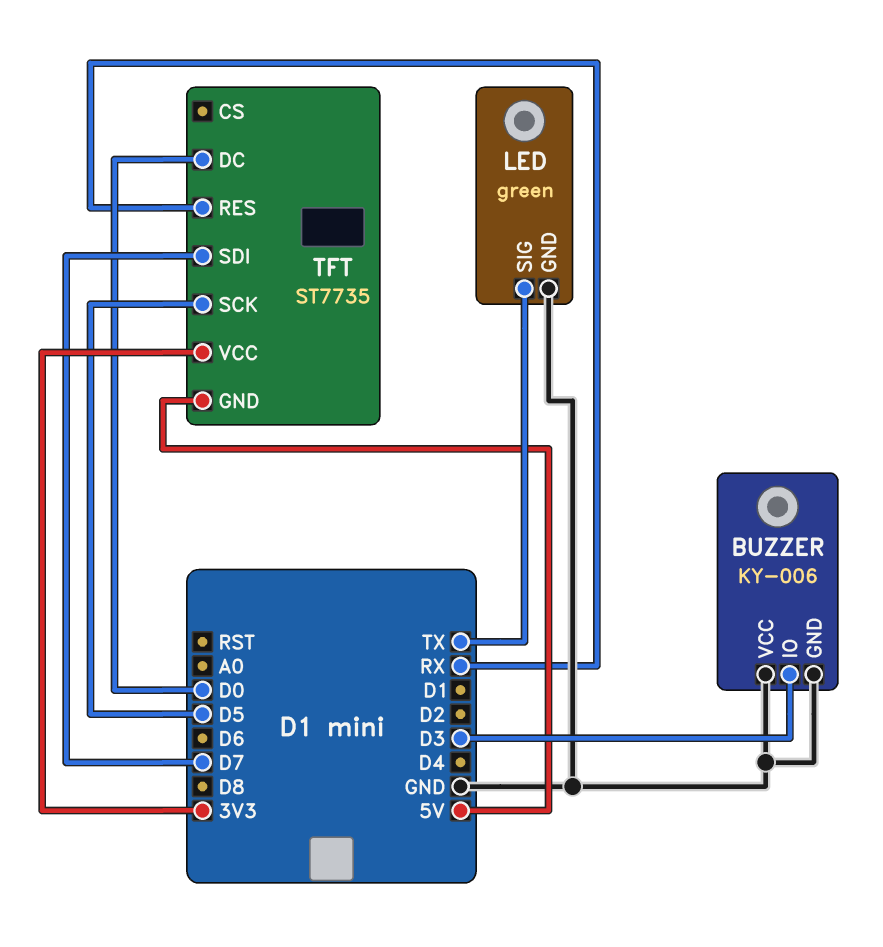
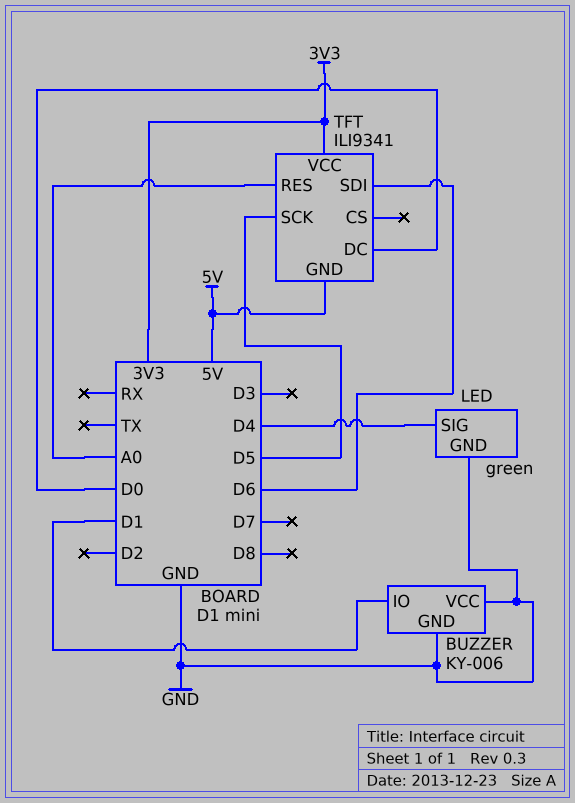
BUZZER pin IO: D3 -> D1
LED pin SIG: TX -> D4
TFT: ST7735 -> ILI9341
TFT pin RES: RX -> A0
TFT pin SDI: D7 -> D6

